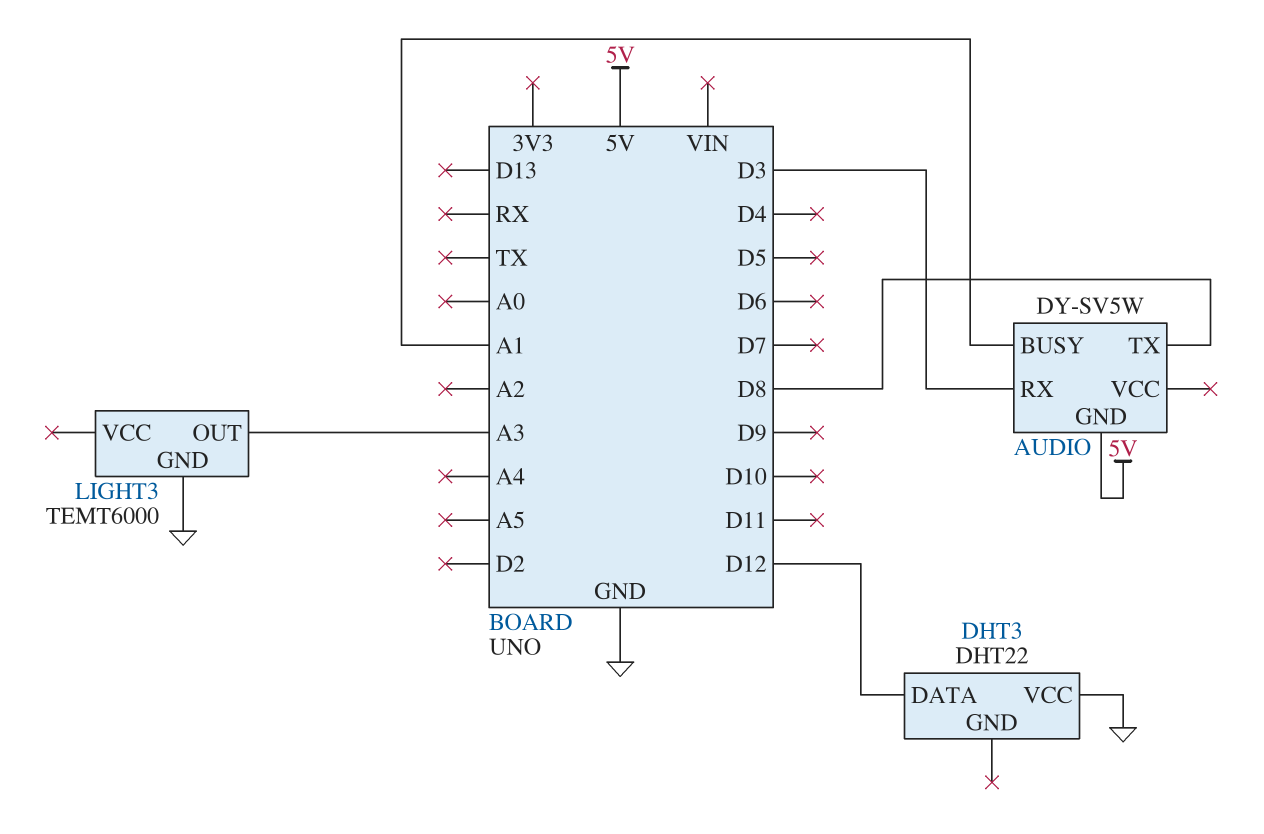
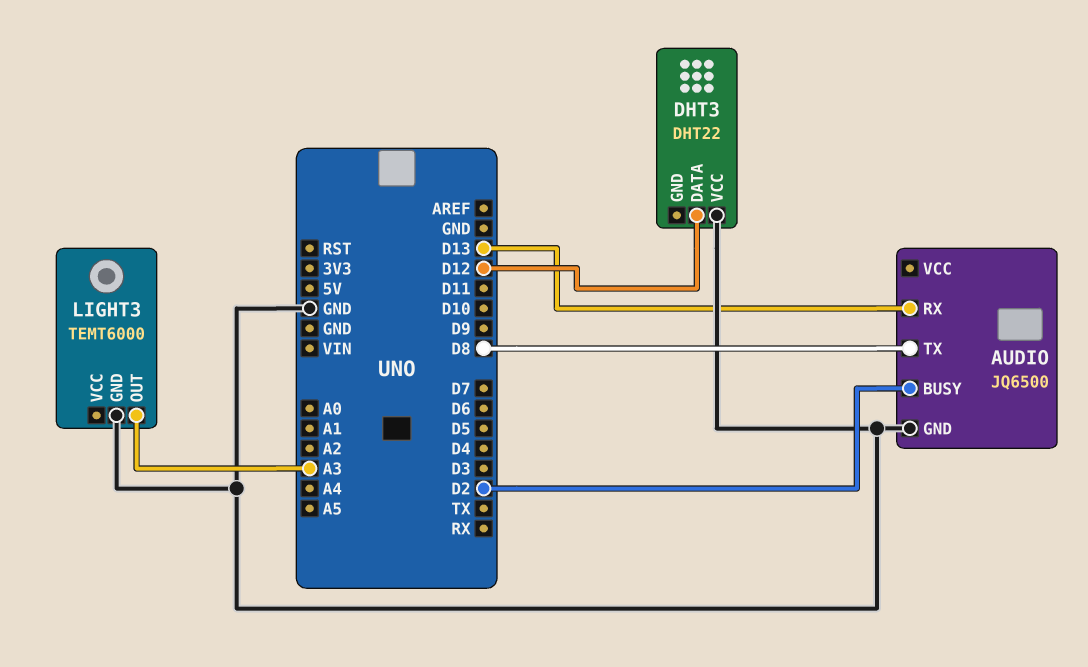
AUDIO: DY-SV5W -> JQ6500
AUDIO pin BUSY: A1 -> D2
AUDIO pin GND: 5V -> GND
AUDIO pin RX: D3 -> D13

